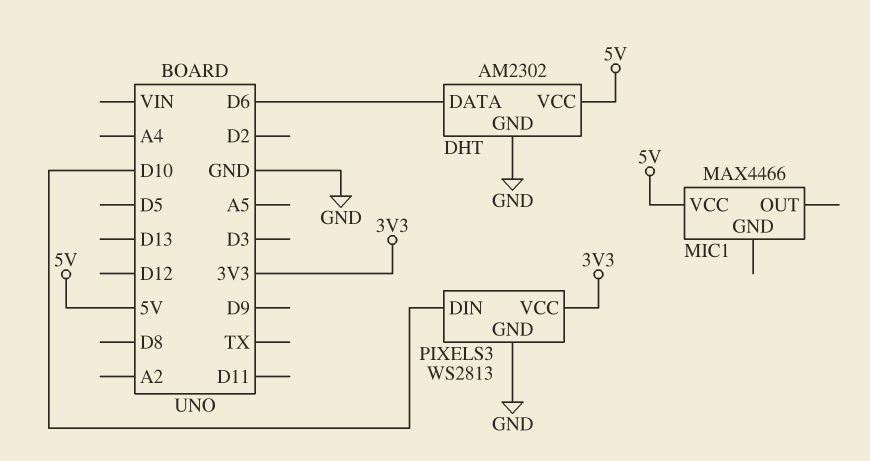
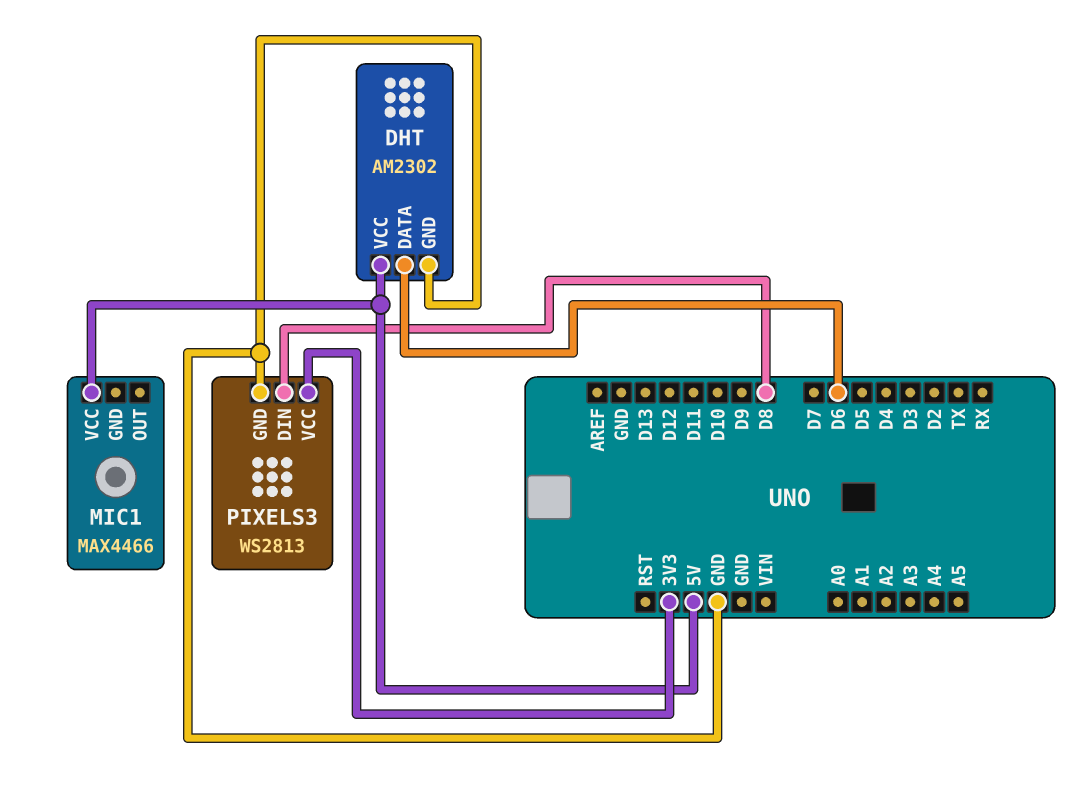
PIXELS3 pin DIN: D10 -> D8

